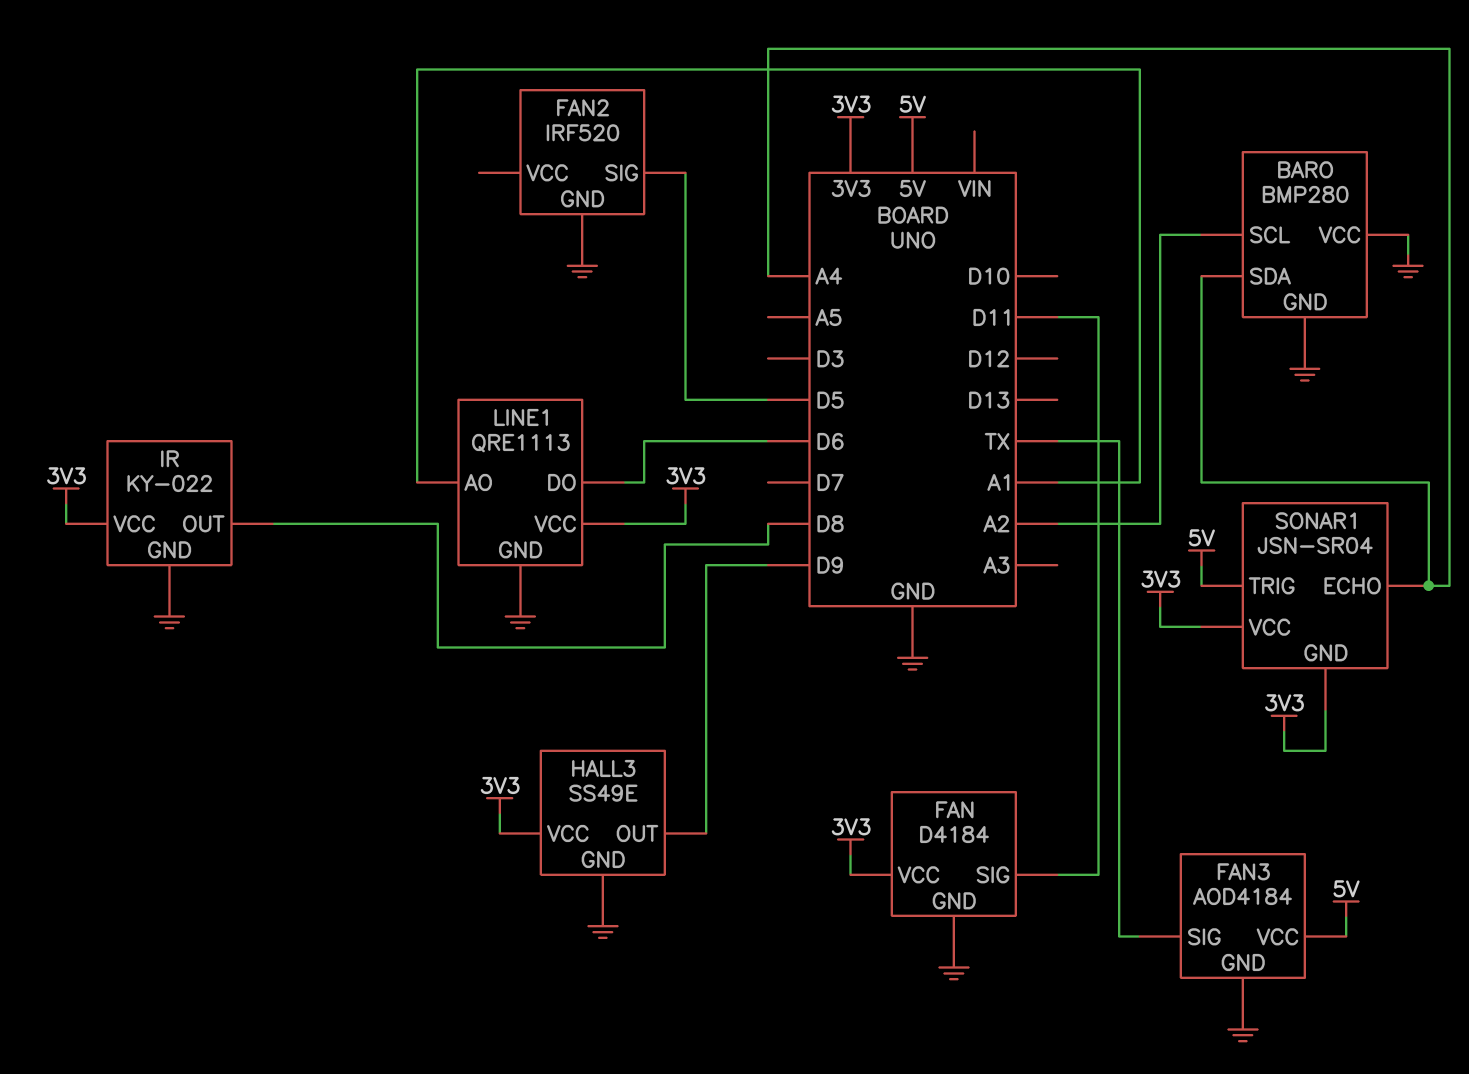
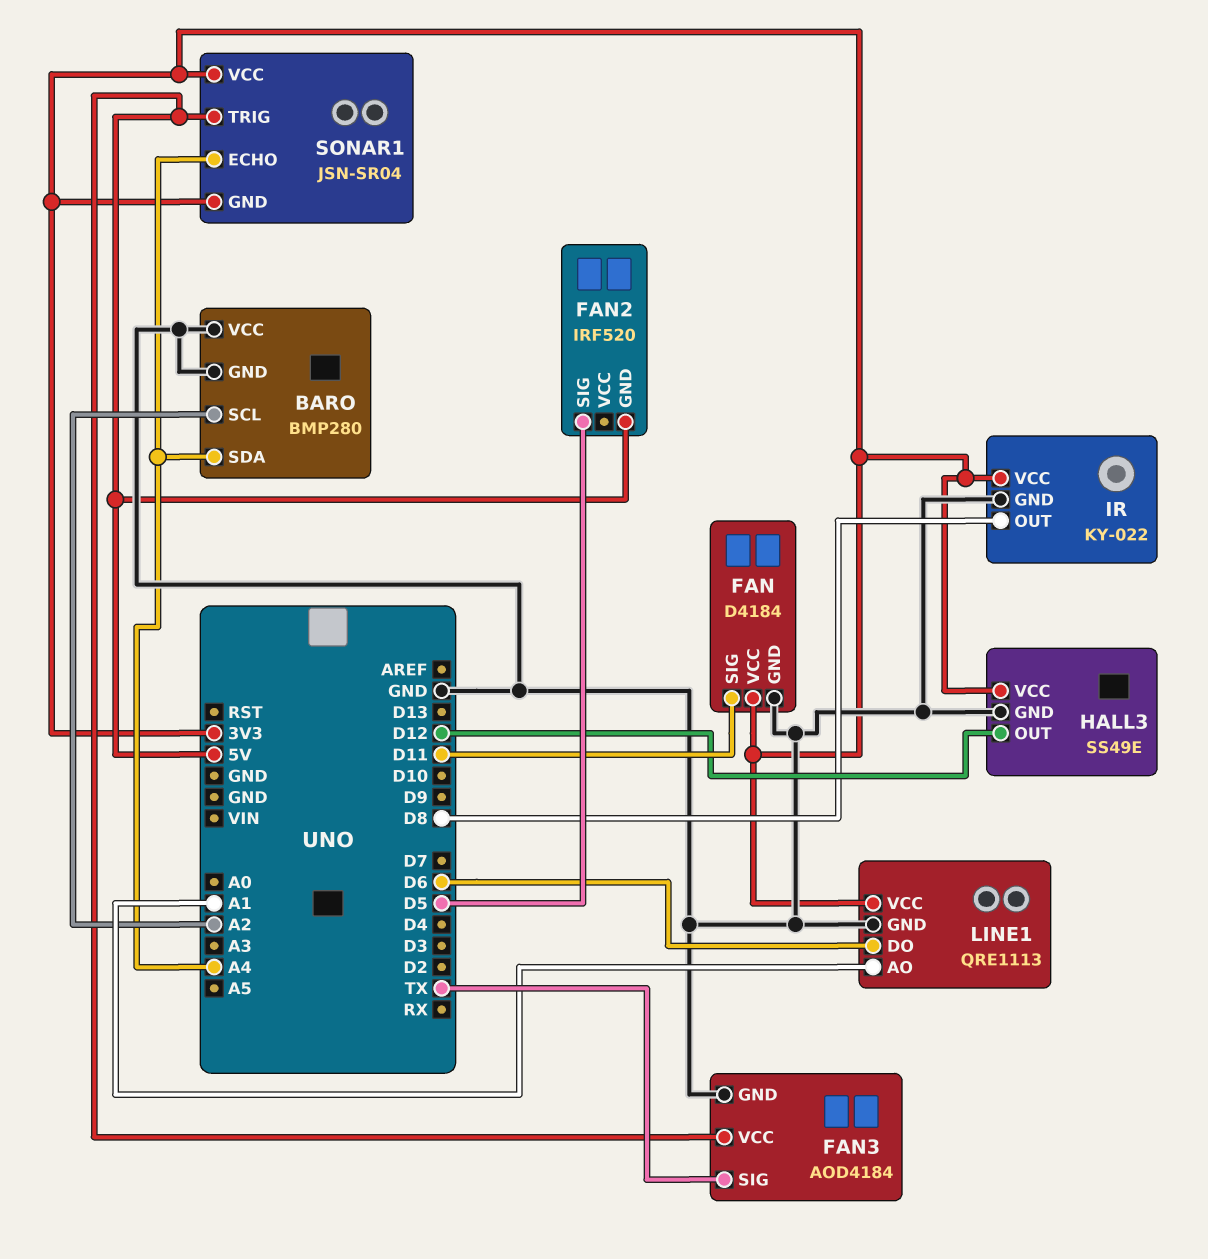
FAN2 pin GND: GND -> 5V
HALL3 pin OUT: D9 -> D12

